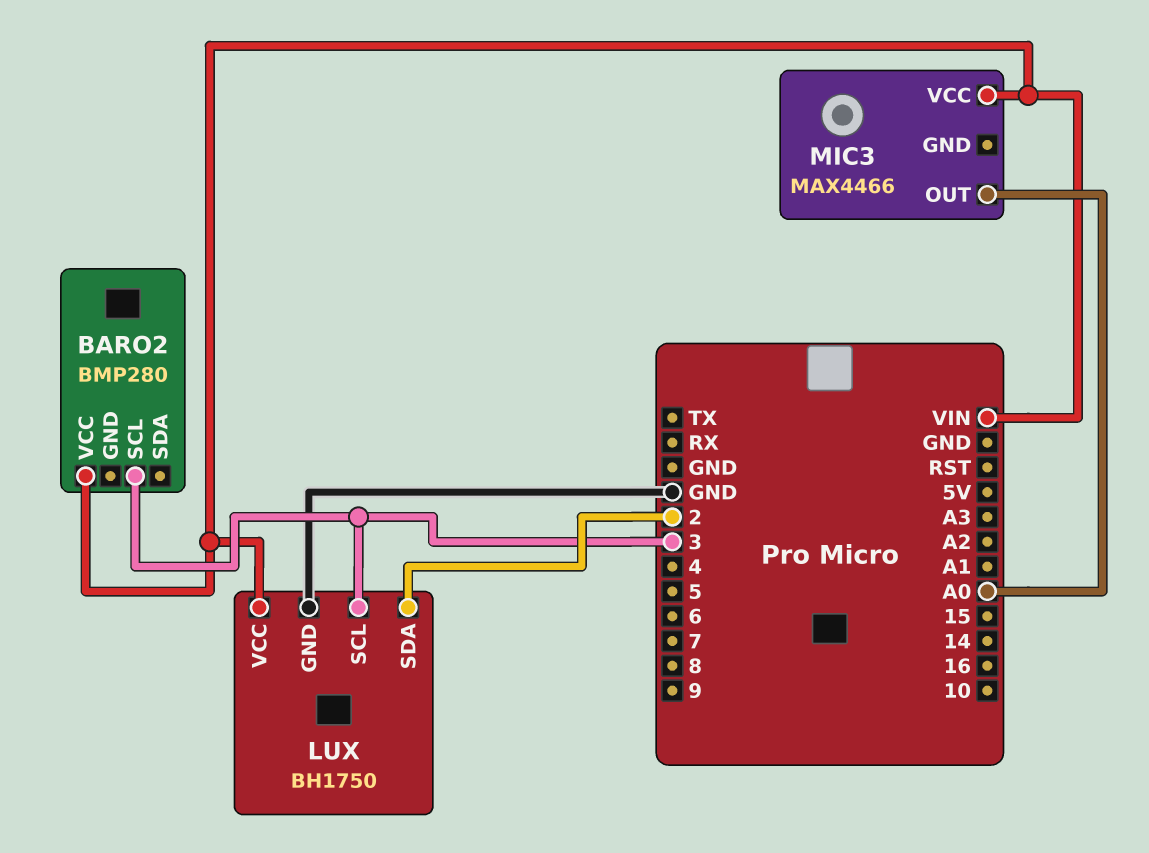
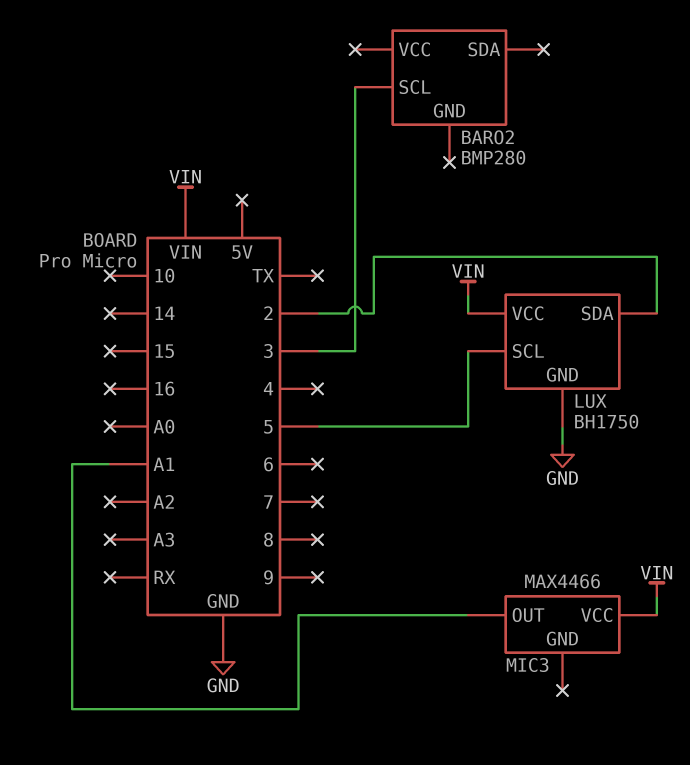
BARO2 pin VCC: VIN -> none
LUX pin SCL: 3 -> 5
MIC3 pin OUT: A0 -> A1

